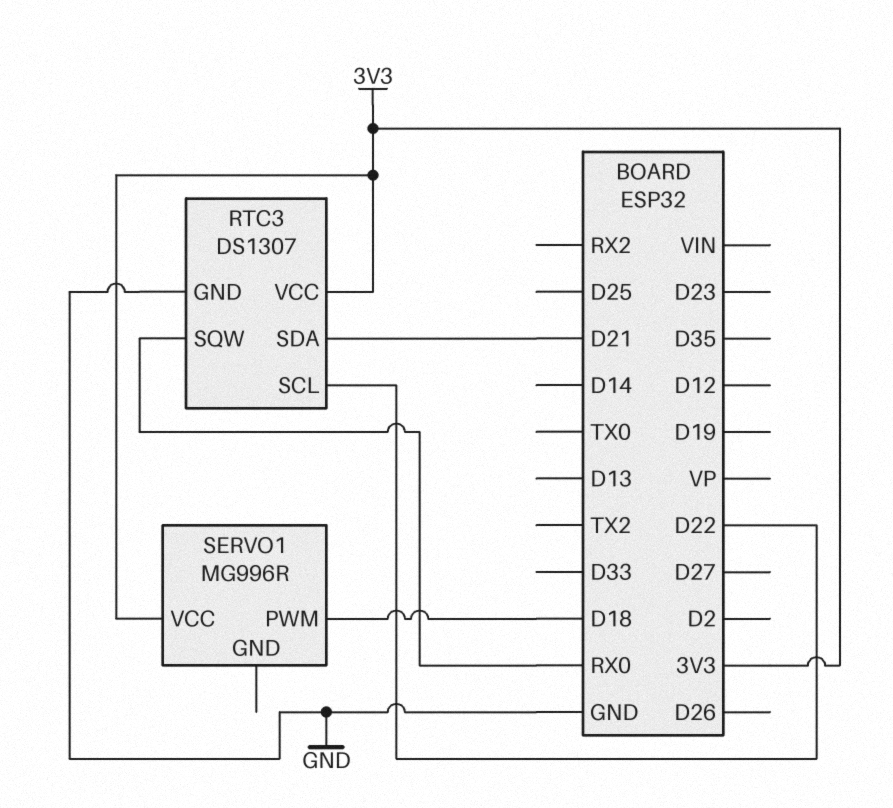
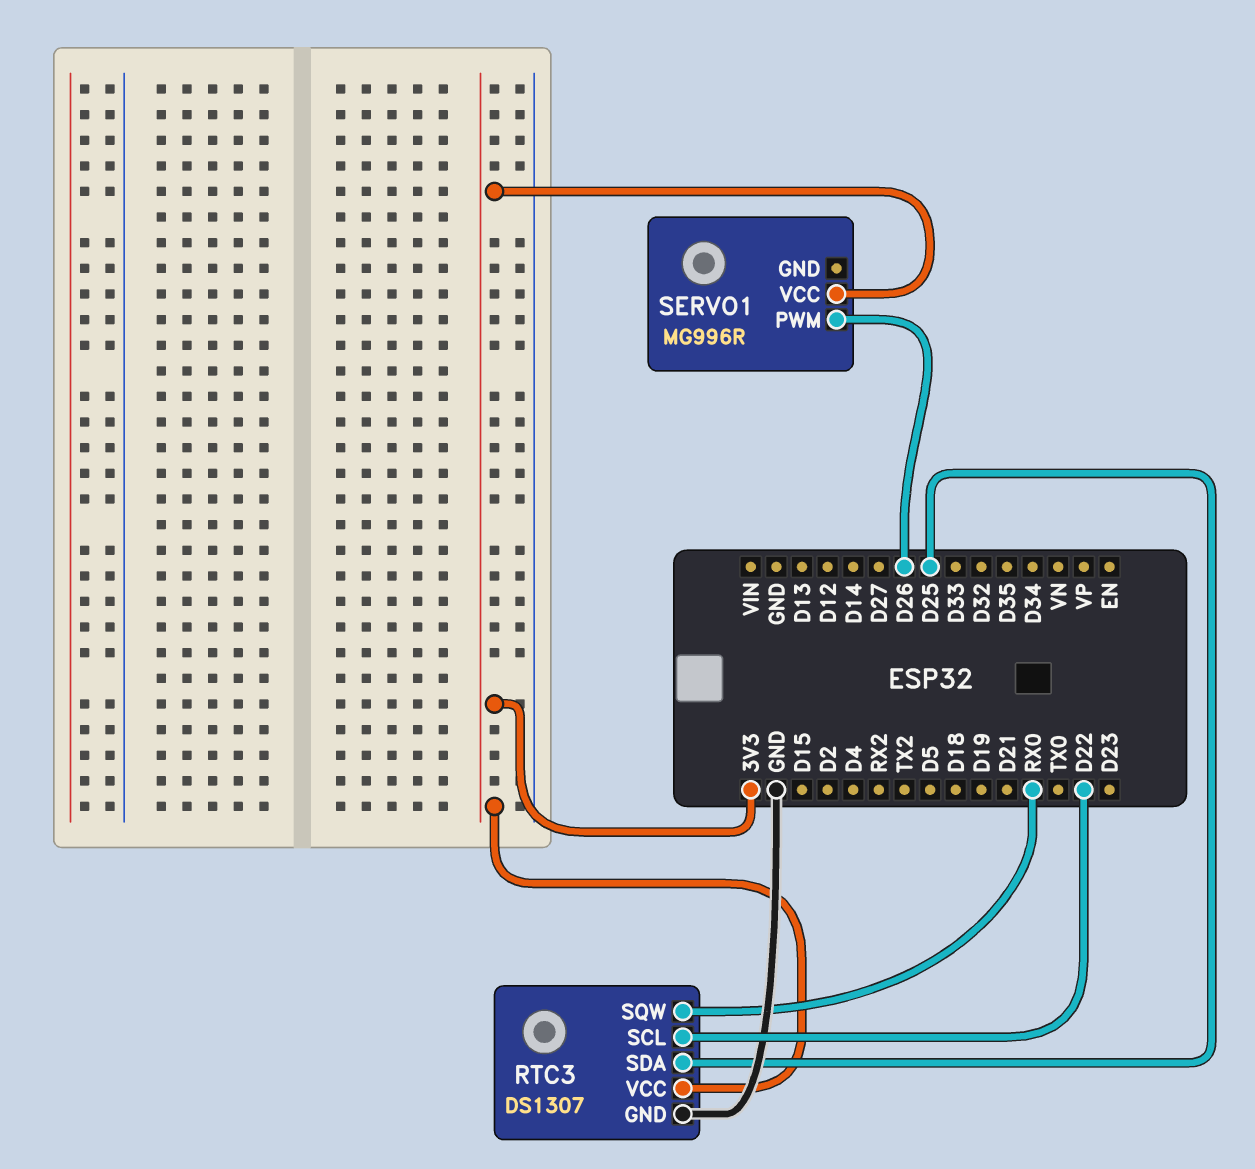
RTC3 pin SDA: D21 -> D25
SERVO1 pin PWM: D18 -> D26

